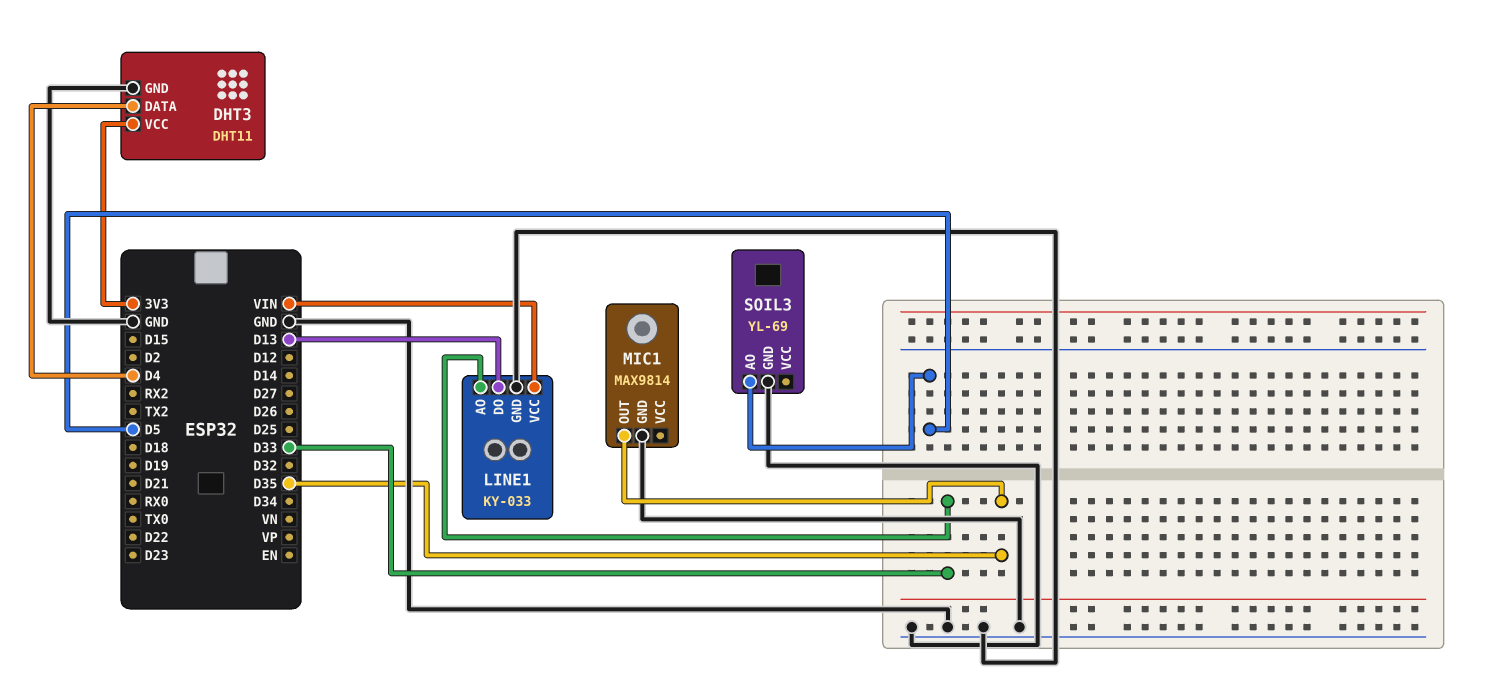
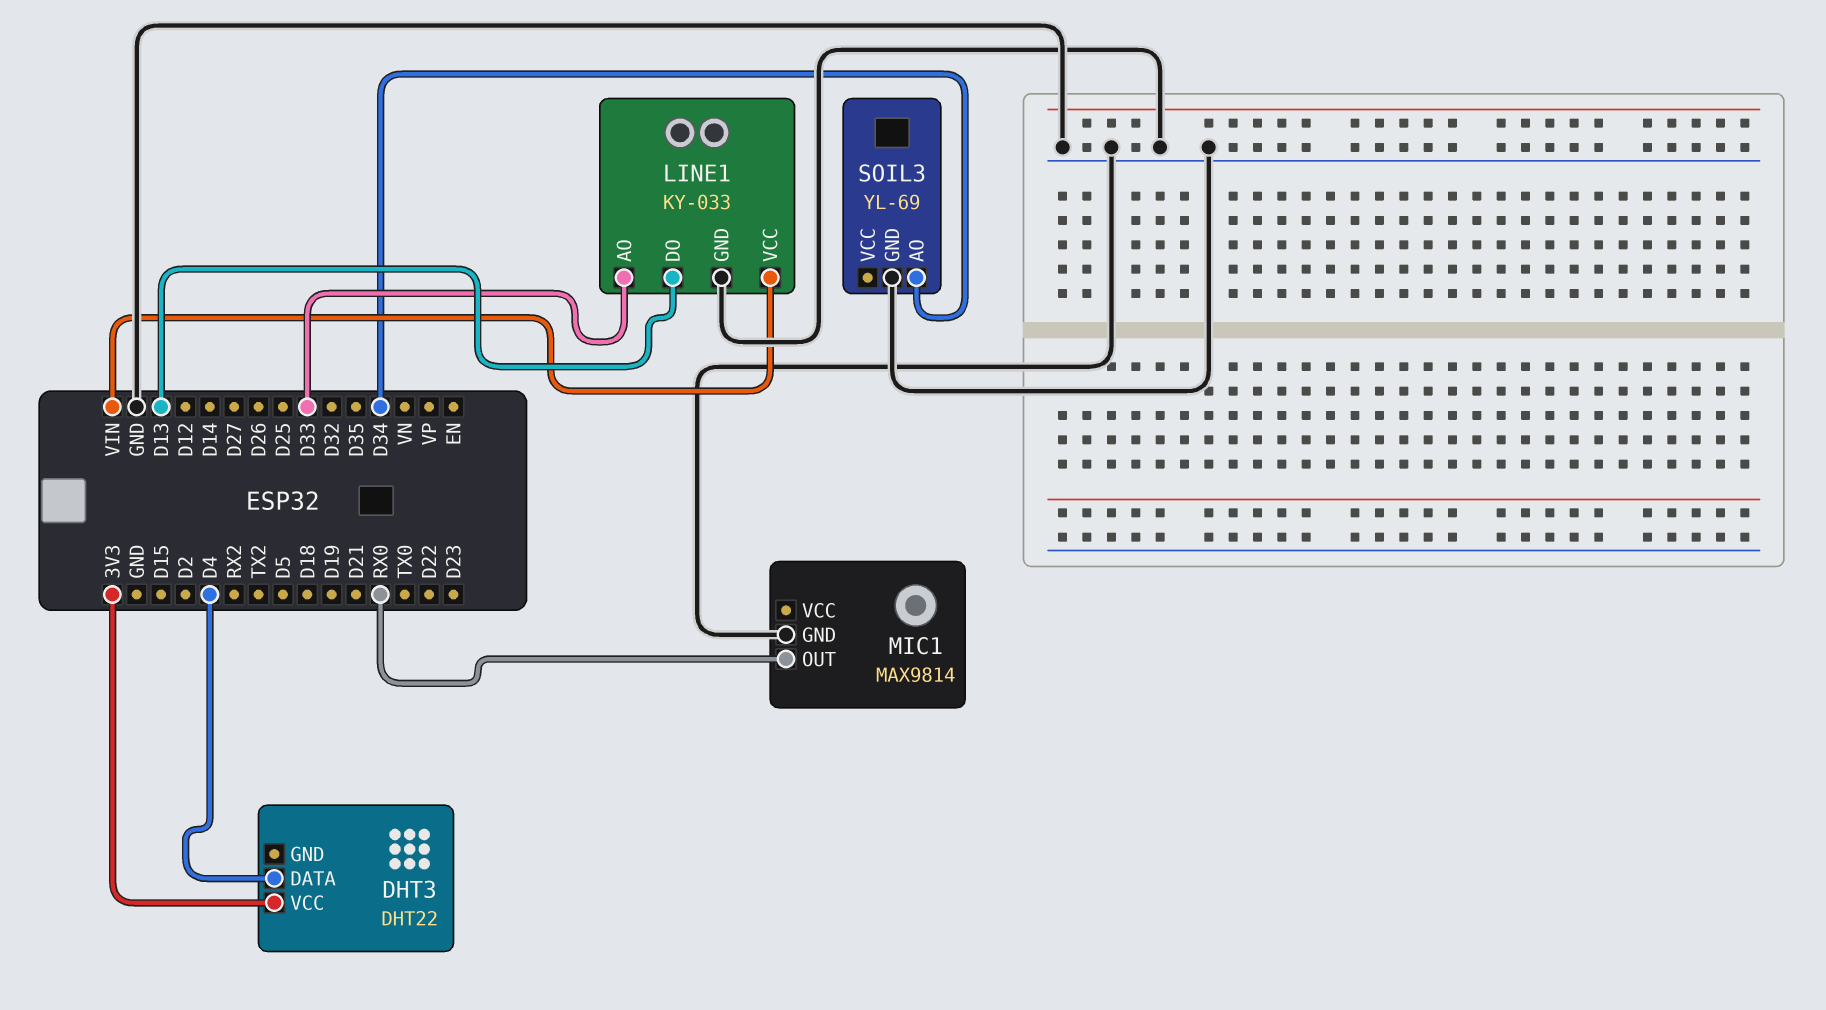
DHT3: DHT11 -> DHT22
DHT3 pin GND: GND -> none
MIC1 pin OUT: D35 -> RX0
SOIL3 pin AO: D5 -> D34

